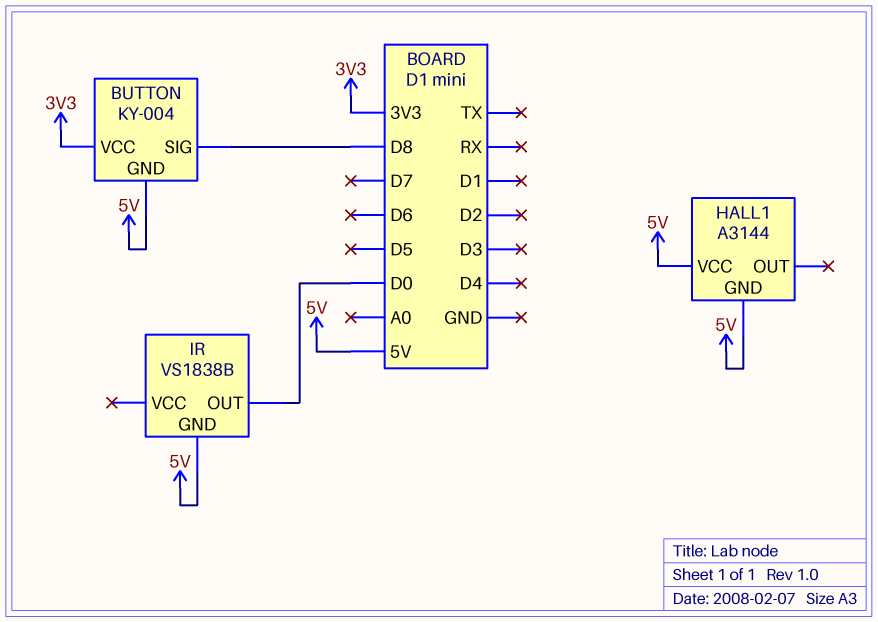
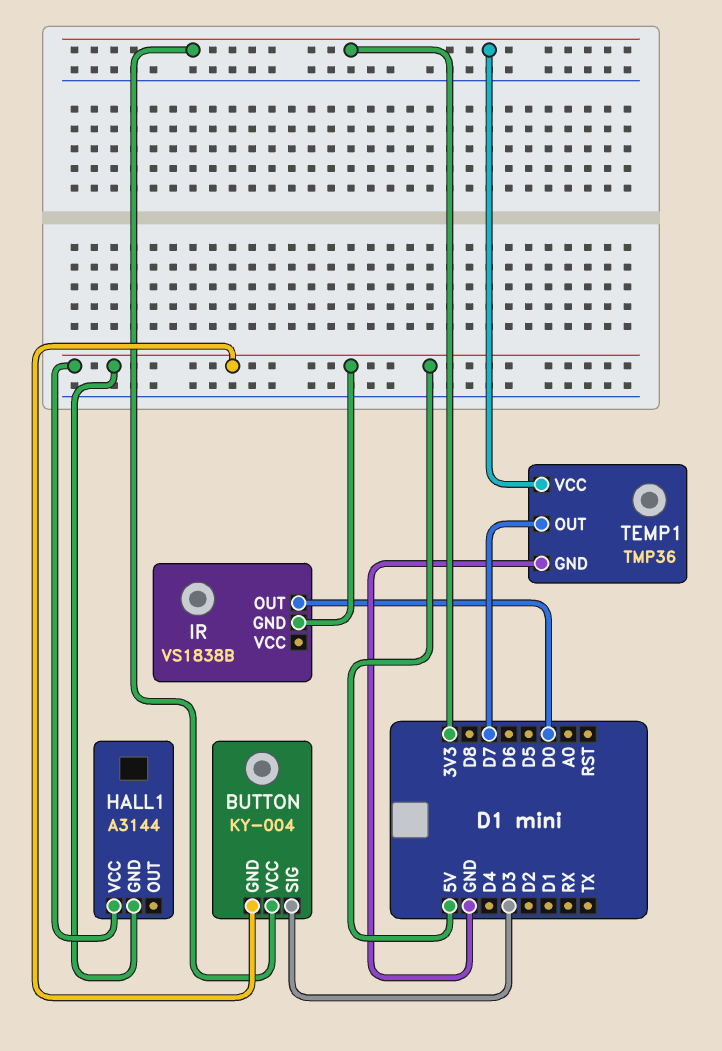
BUTTON pin SIG: D8 -> D3
TEMP1: none -> TMP36
TEMP1 pin GND: none -> GND
TEMP1 pin OUT: none -> D7
TEMP1 pin VCC: none -> 3V3

